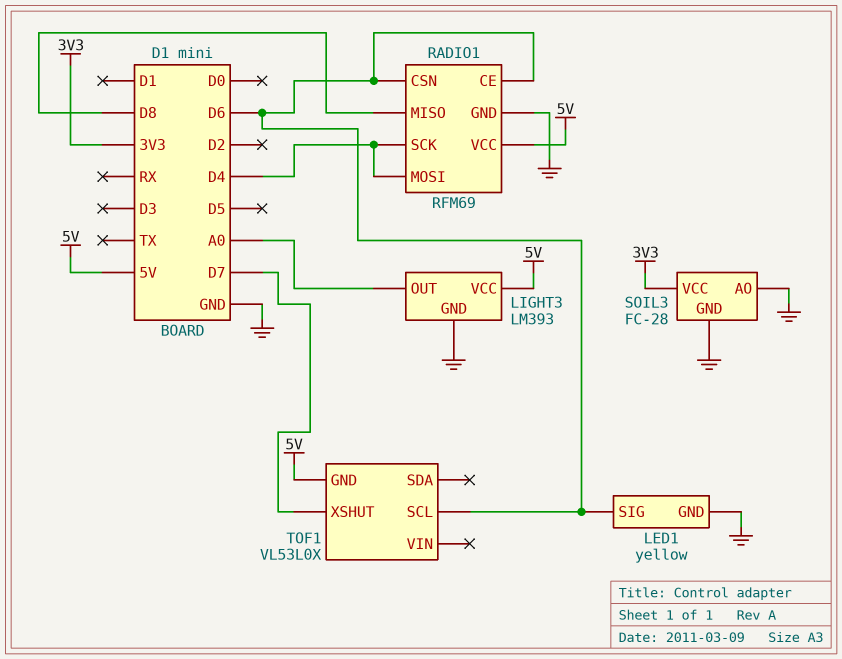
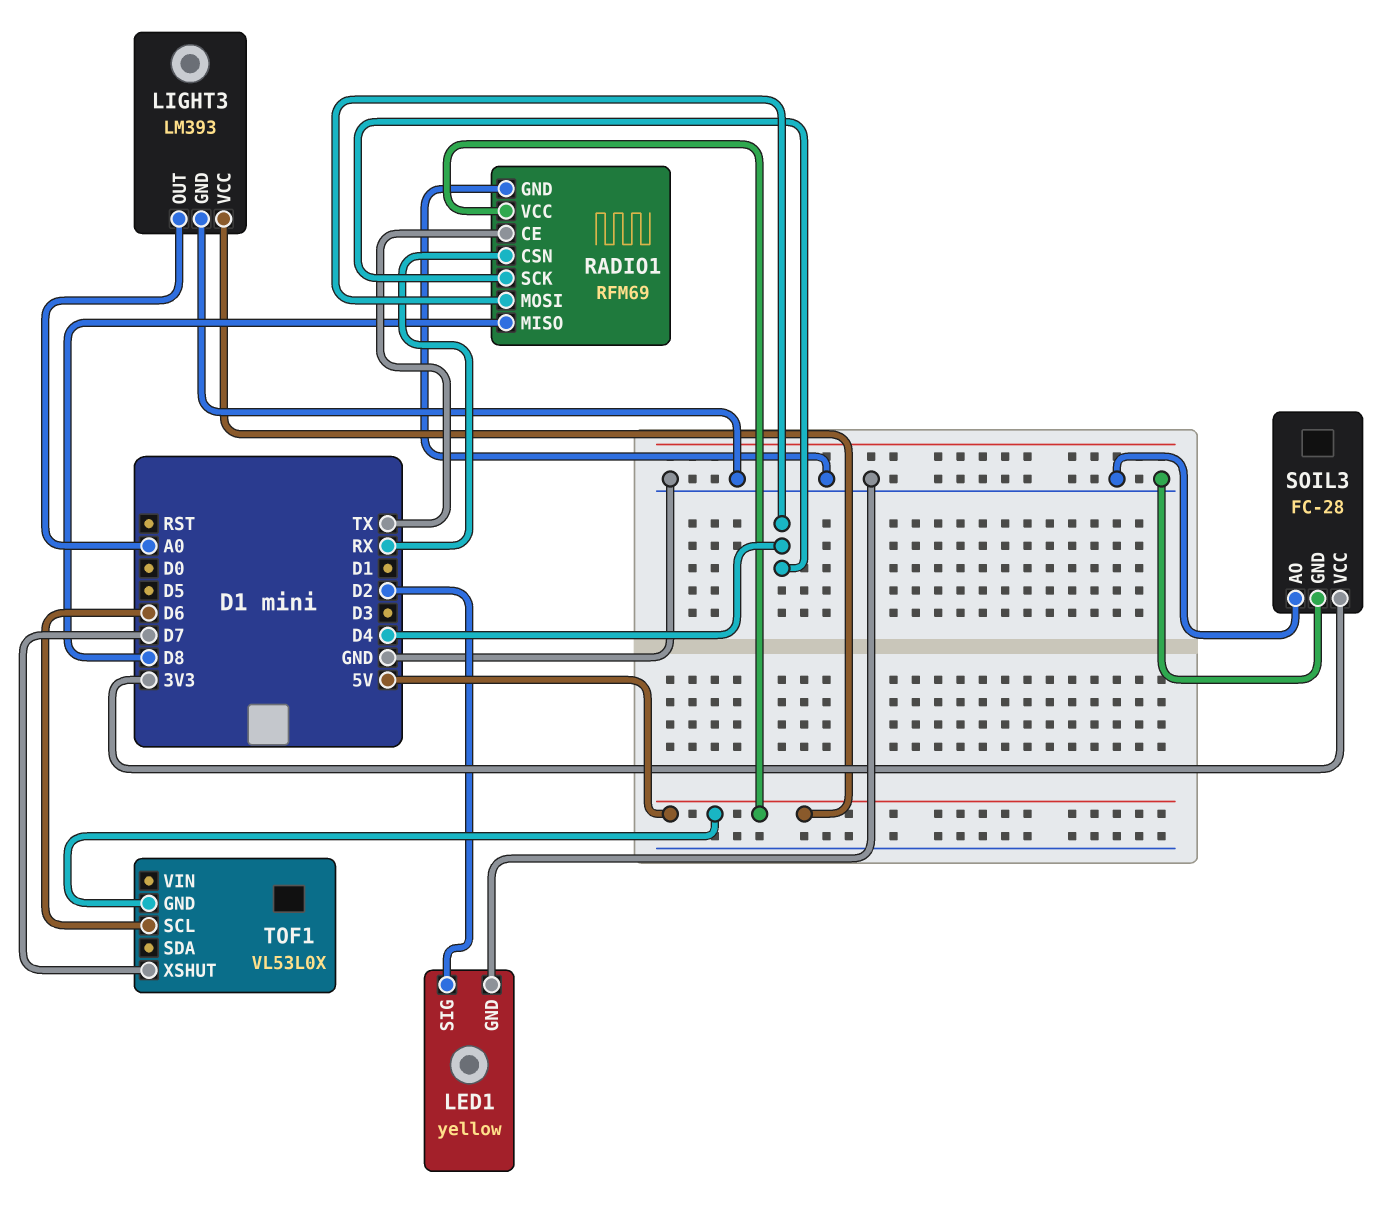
LED1 pin SIG: D6 -> D2
RADIO1 pin CE: D6 -> TX
RADIO1 pin CSN: D6 -> RX

